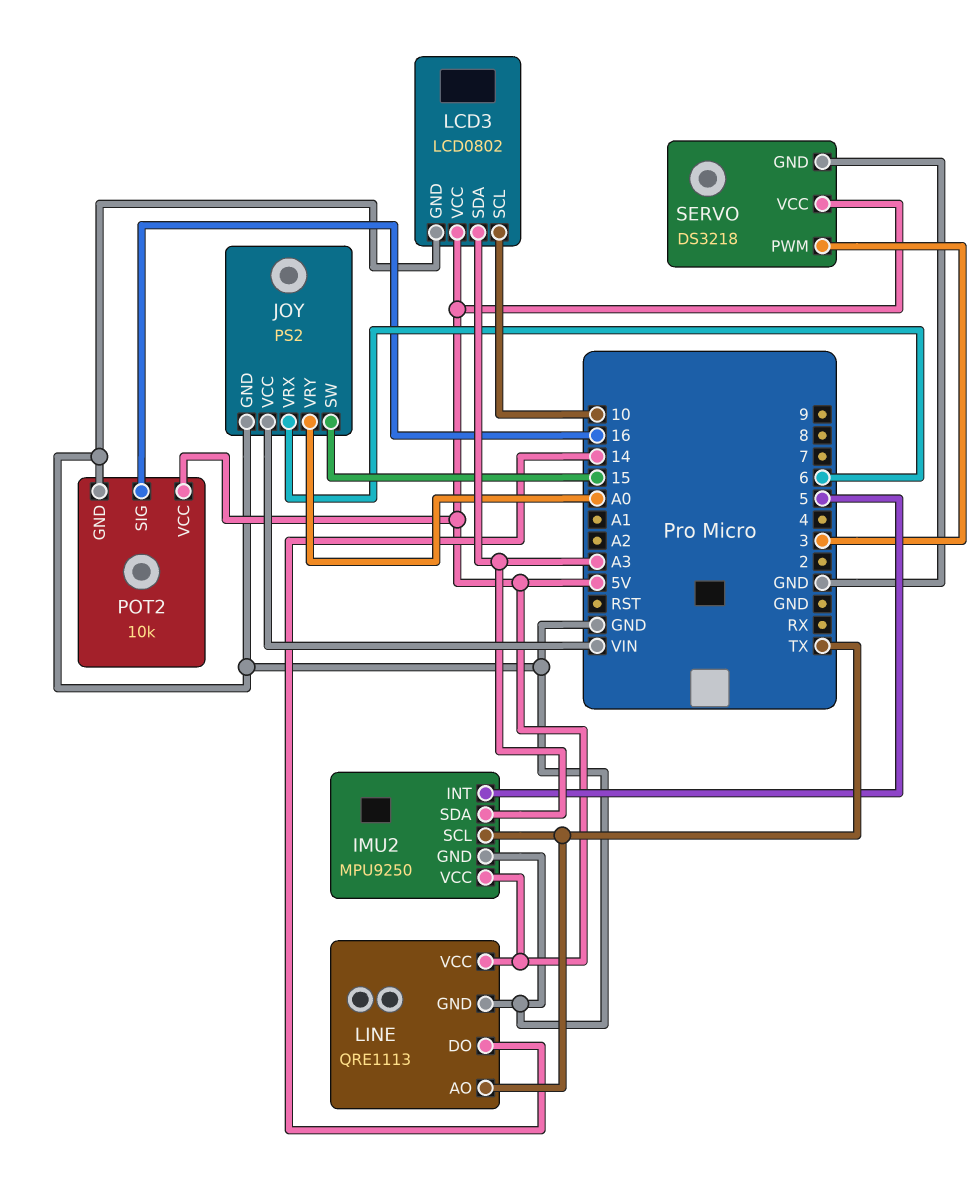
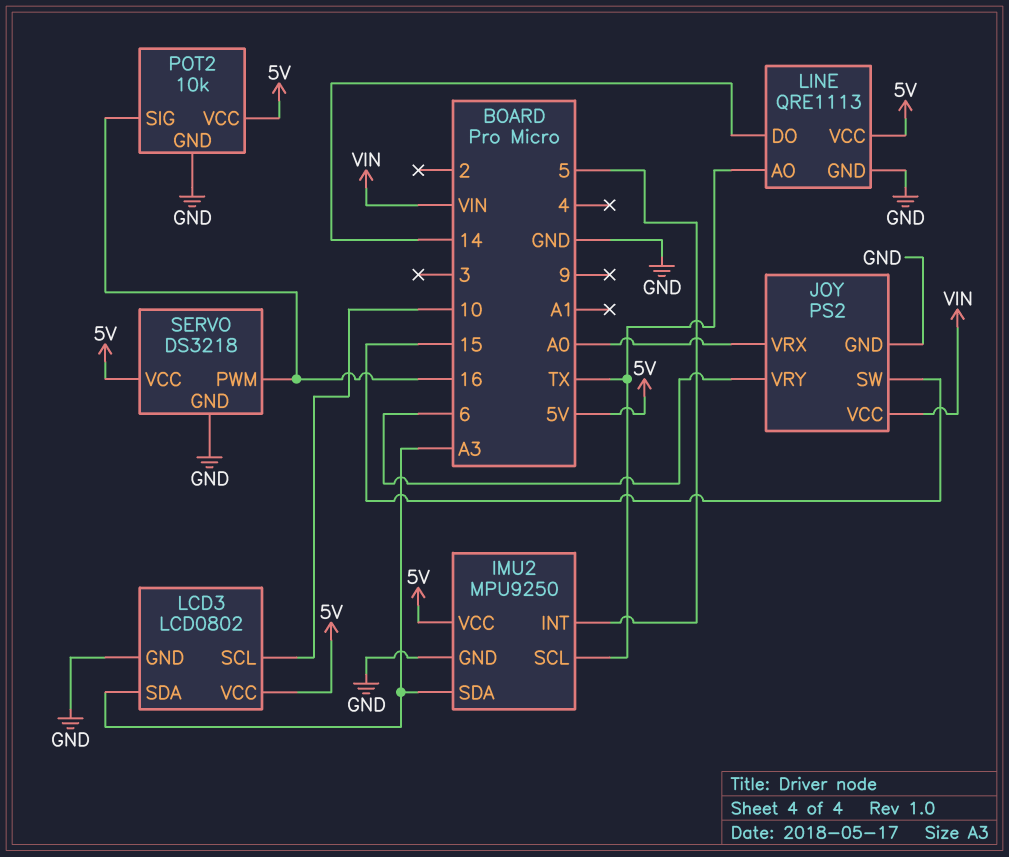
JOY pin VRX: 6 -> A0
JOY pin VRY: A0 -> 6
SERVO pin PWM: 3 -> 16

